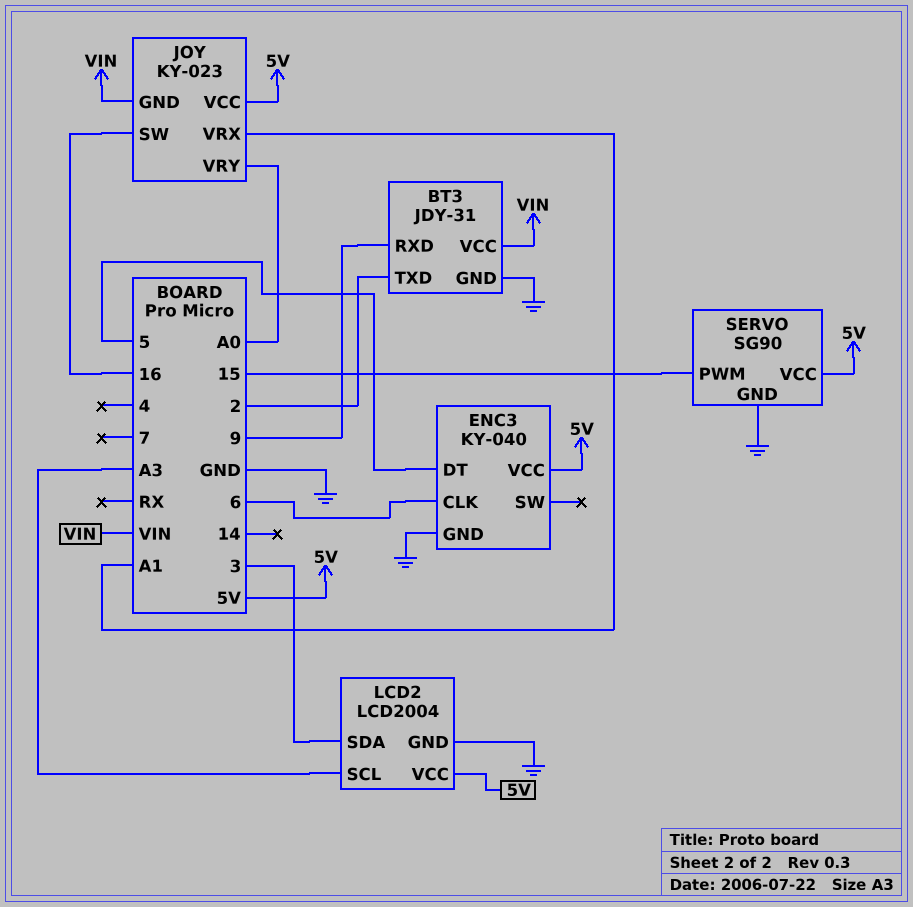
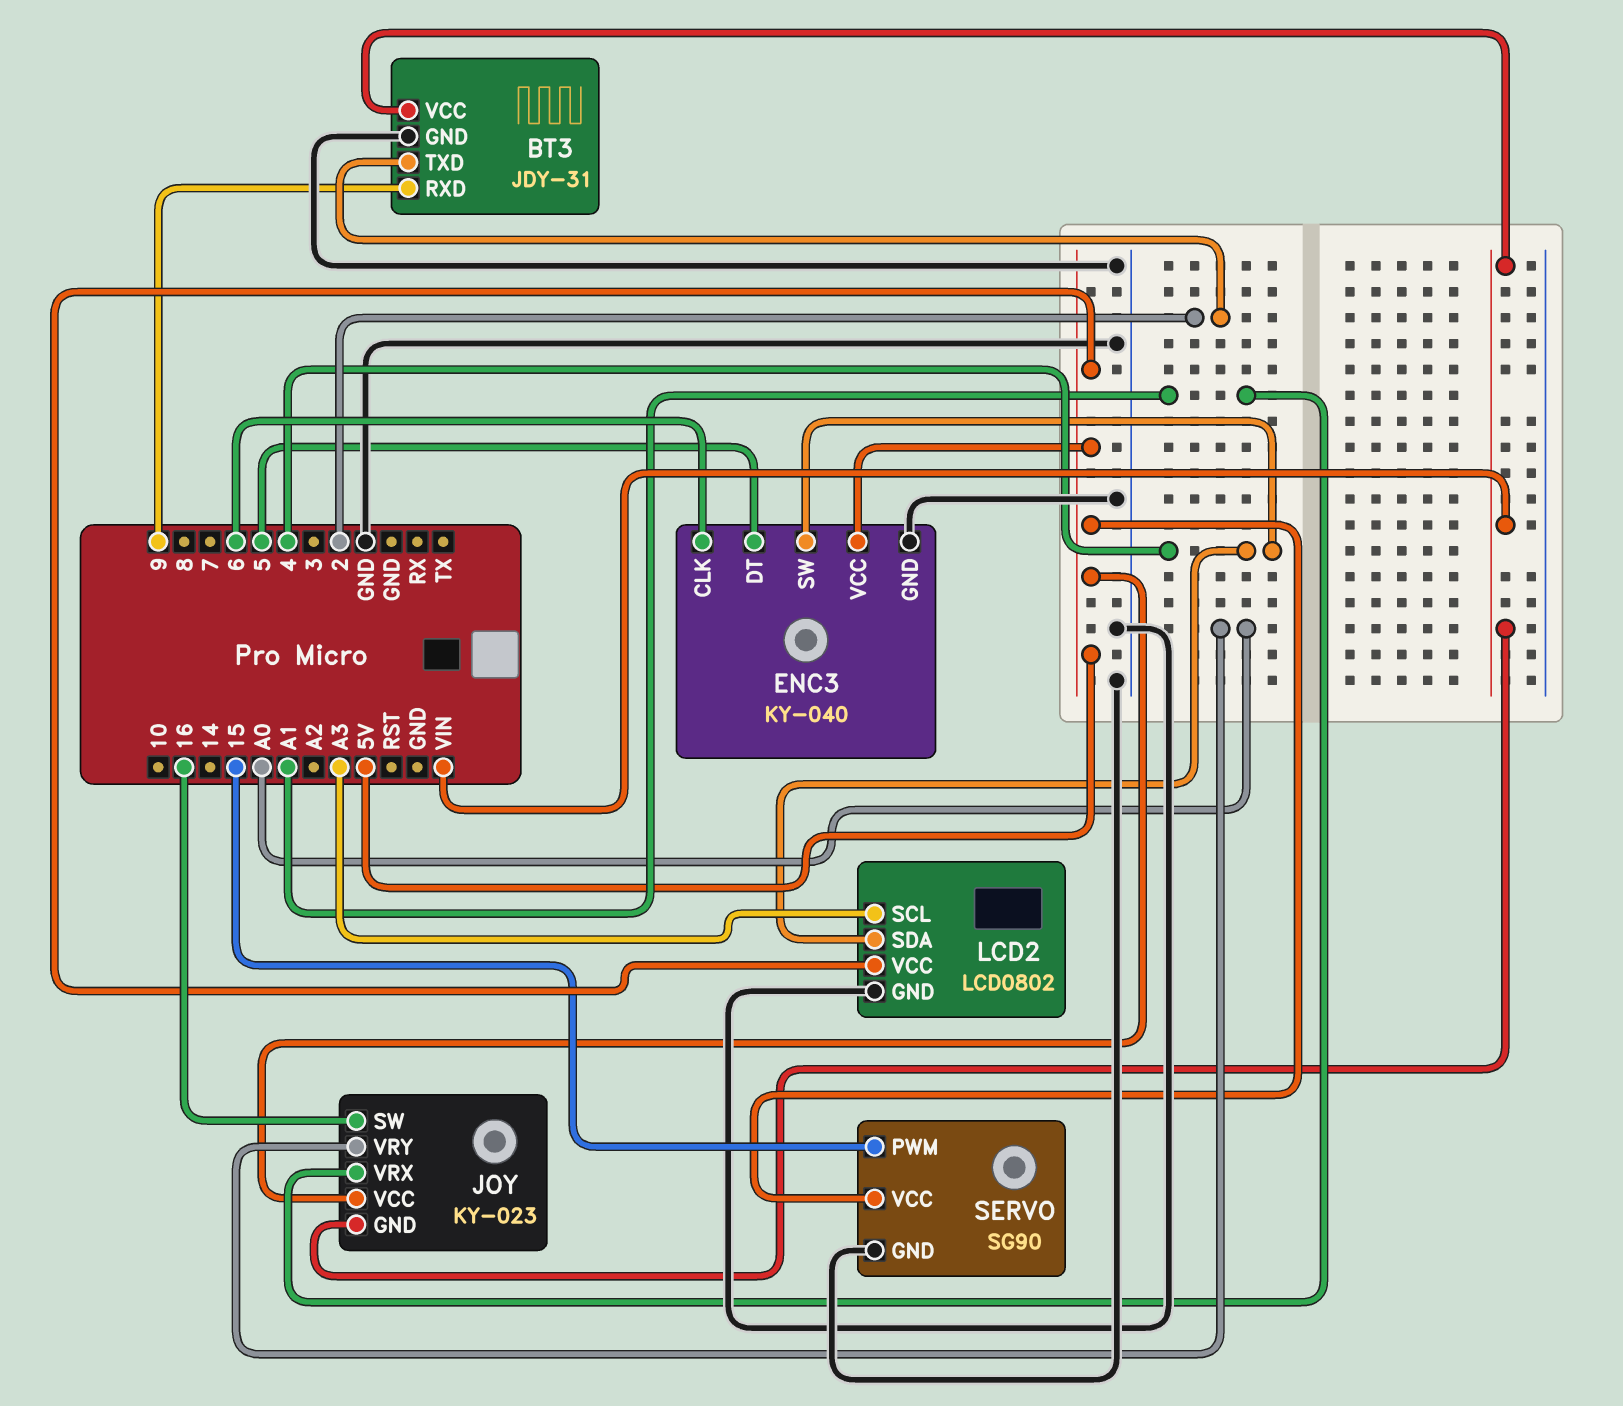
ENC3 pin SW: none -> 4
LCD2: LCD2004 -> LCD0802
LCD2 pin SDA: 3 -> 4

